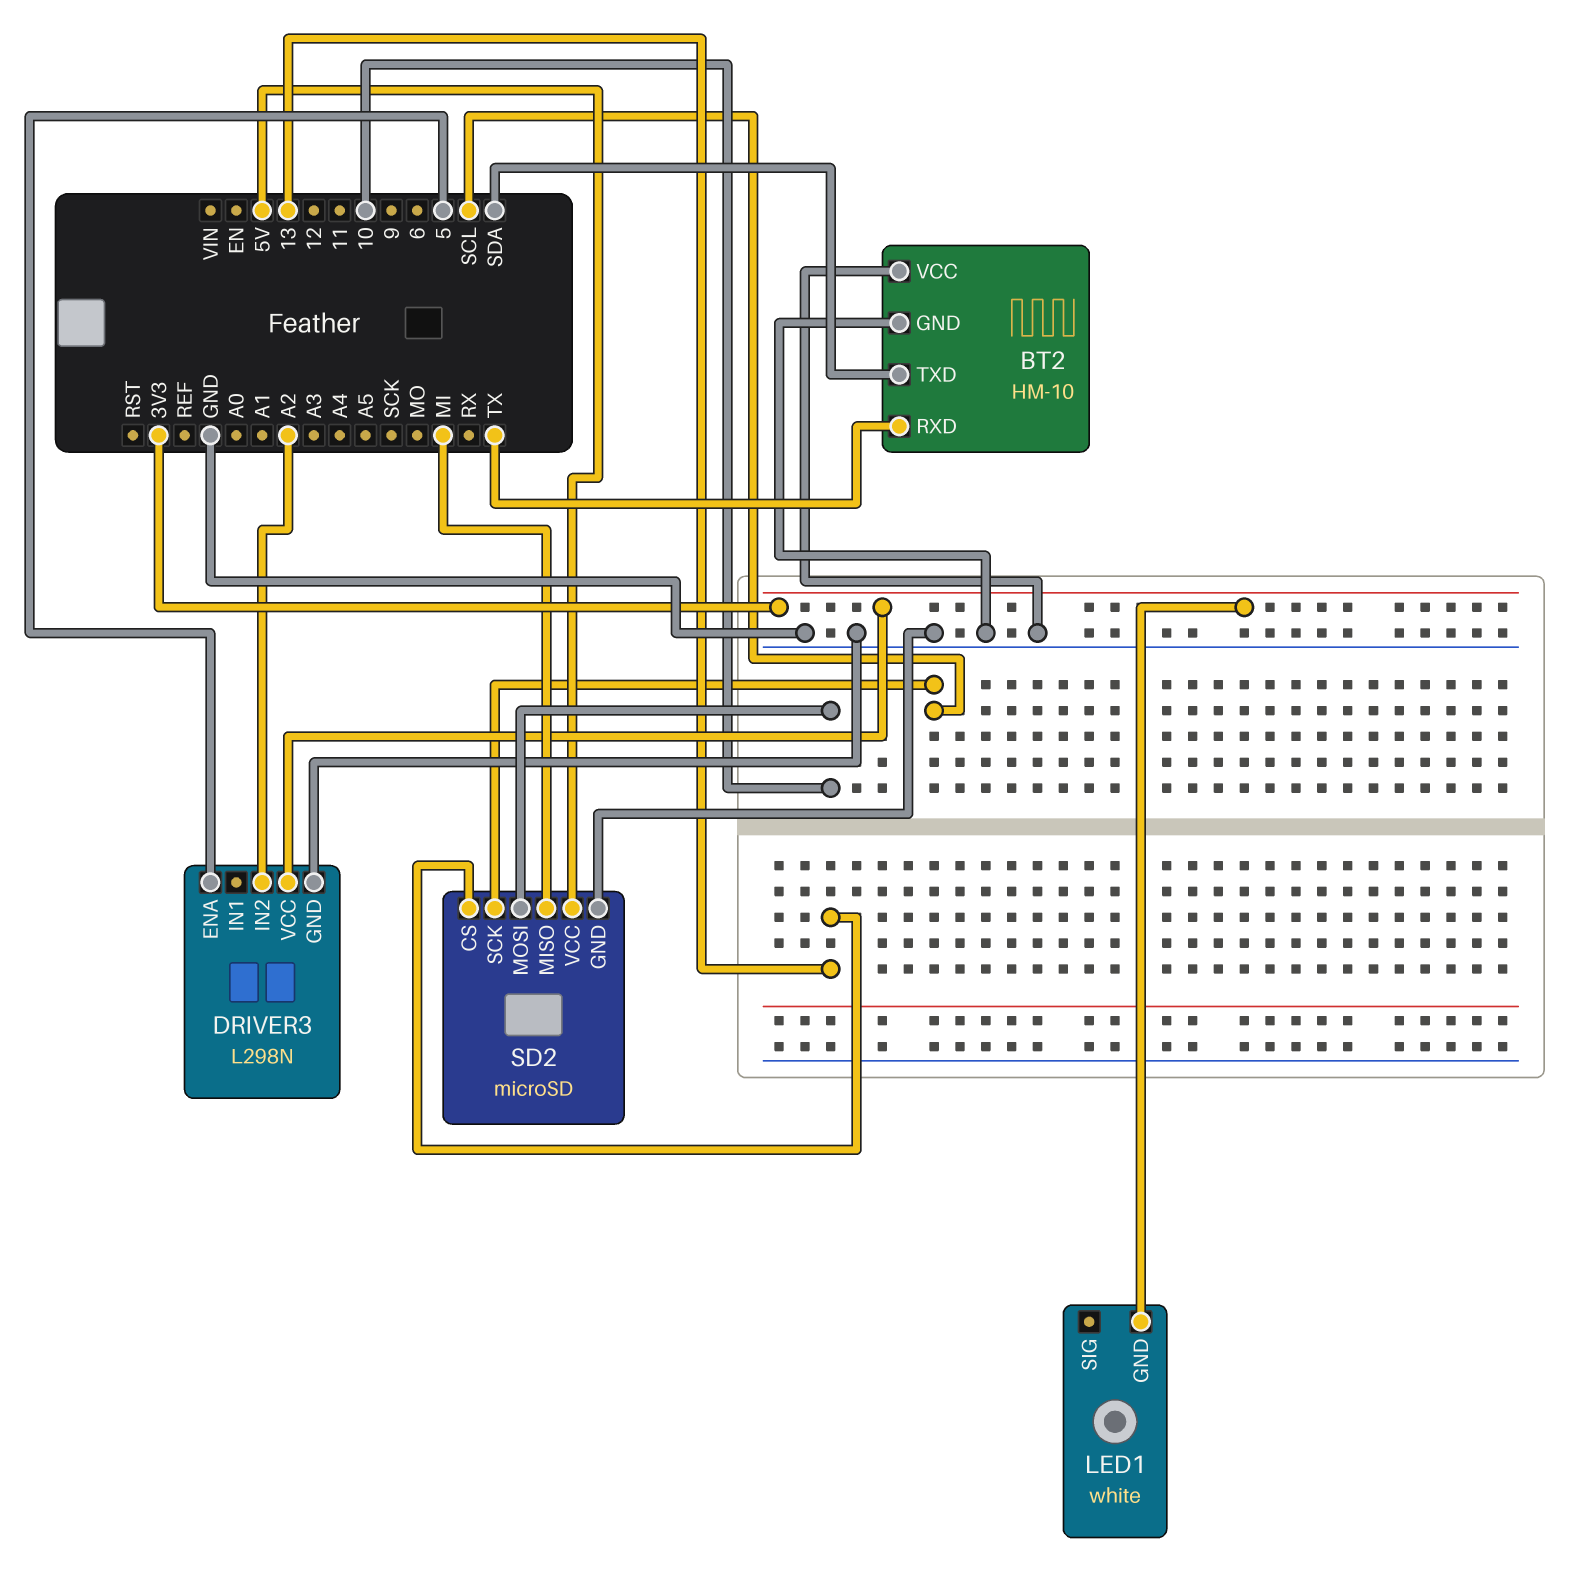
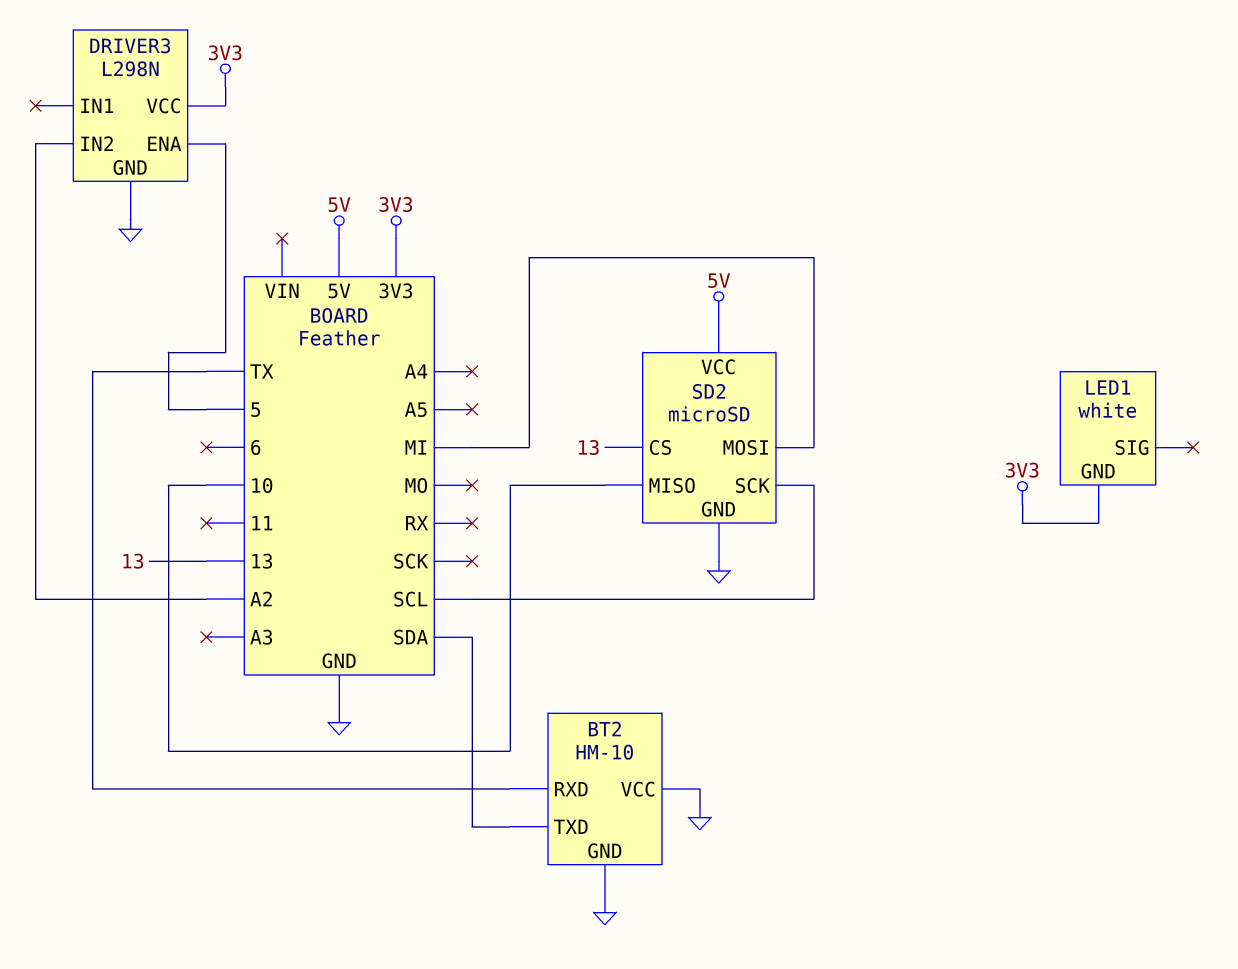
SD2 pin MISO: MI -> 10
SD2 pin MOSI: 10 -> MI

